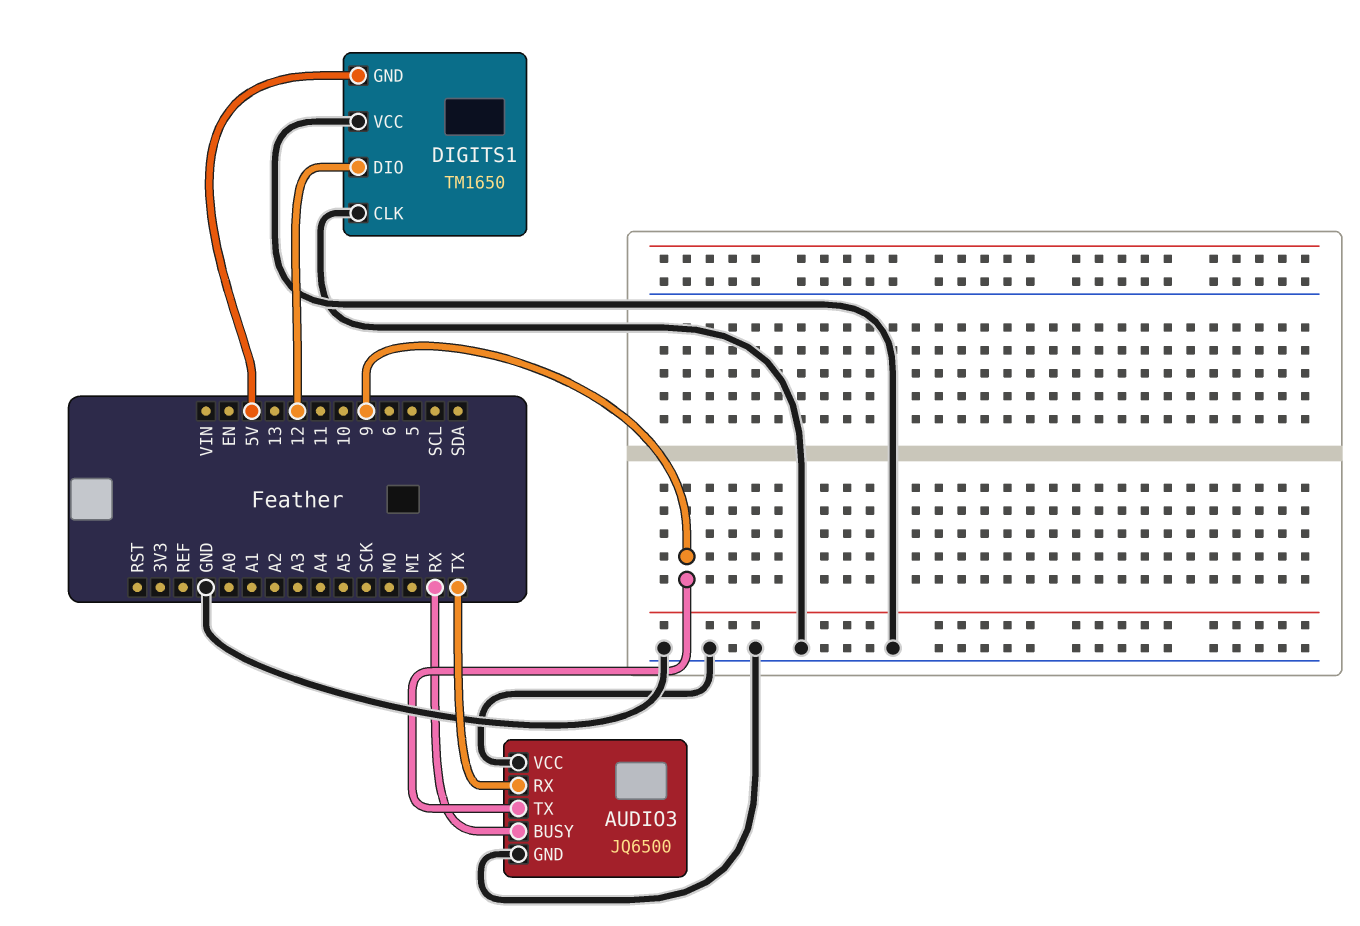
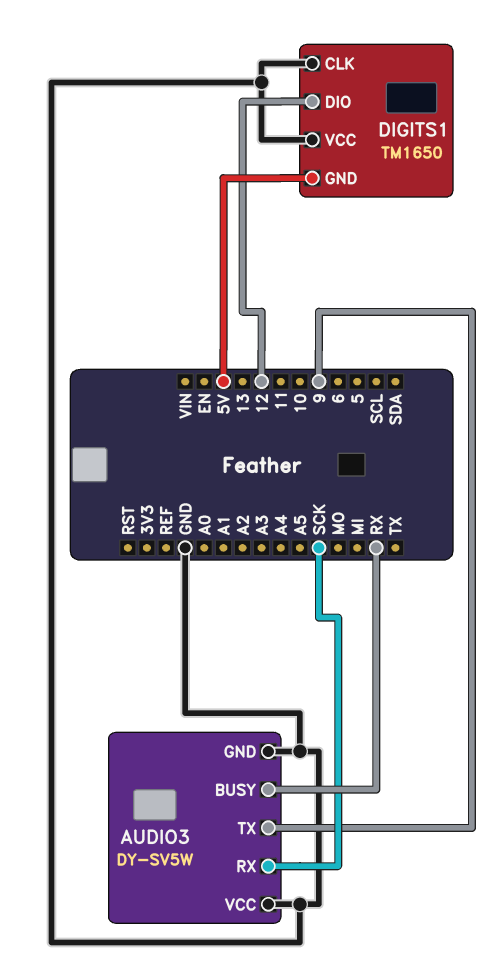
AUDIO3: JQ6500 -> DY-SV5W
AUDIO3 pin RX: TX -> SCK

